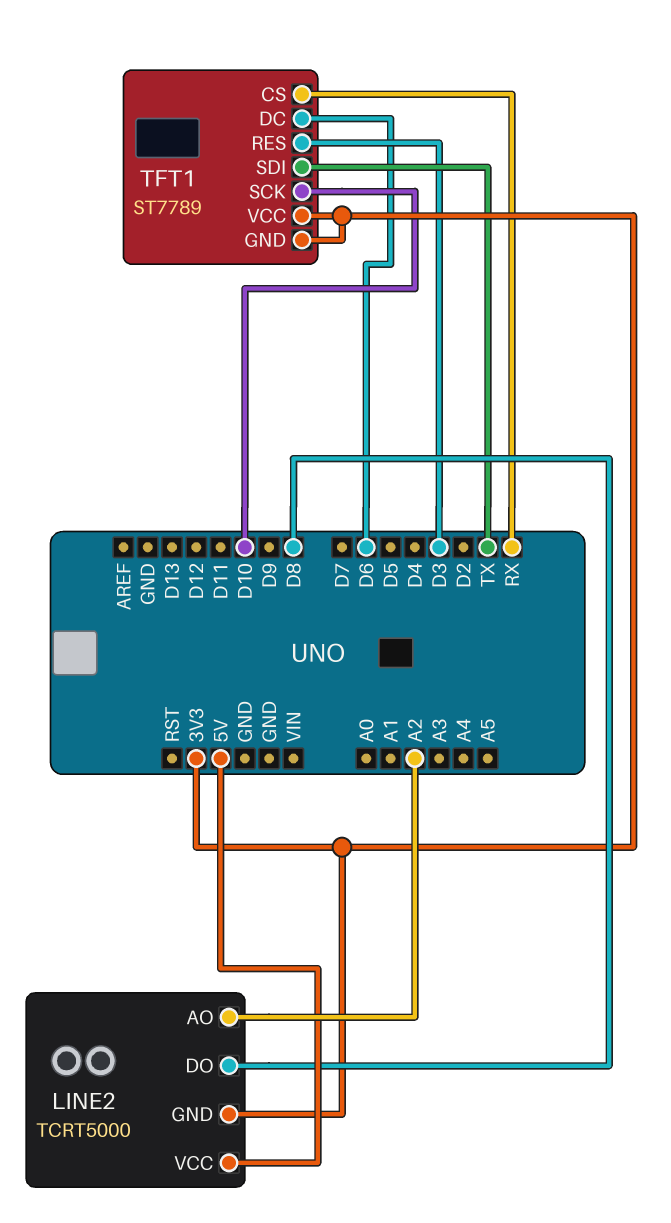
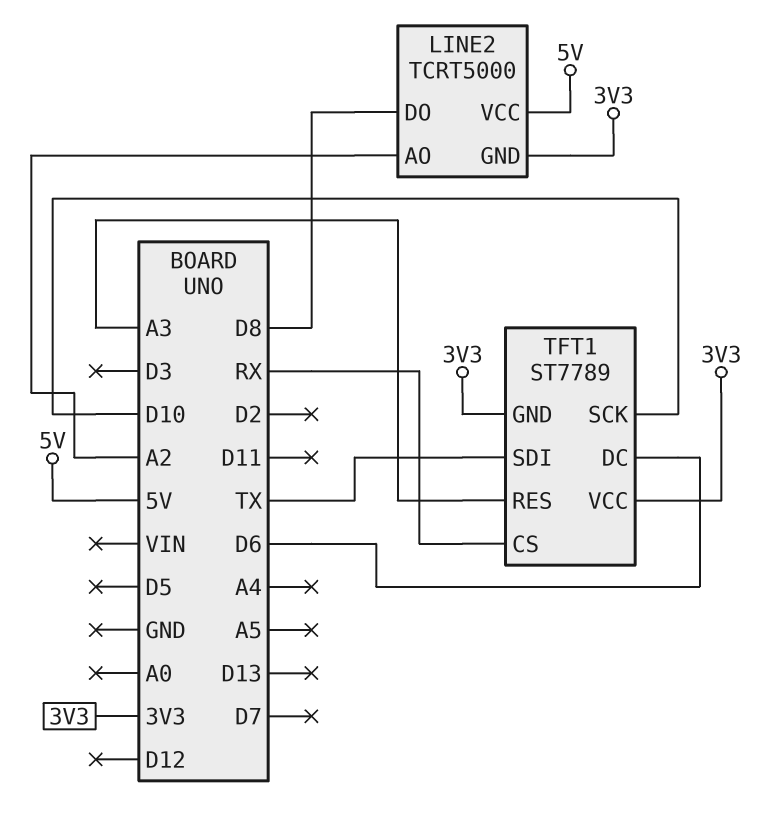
TFT1 pin RES: D3 -> A3

